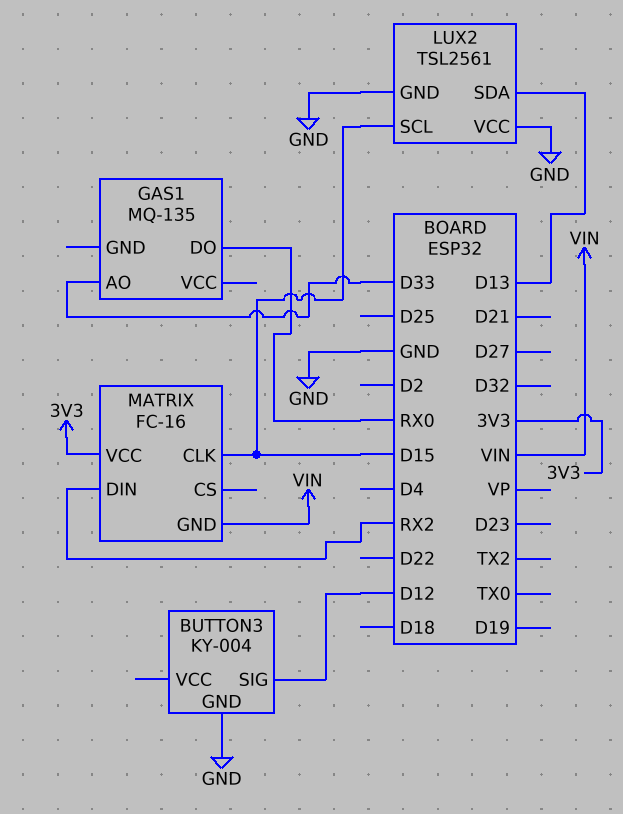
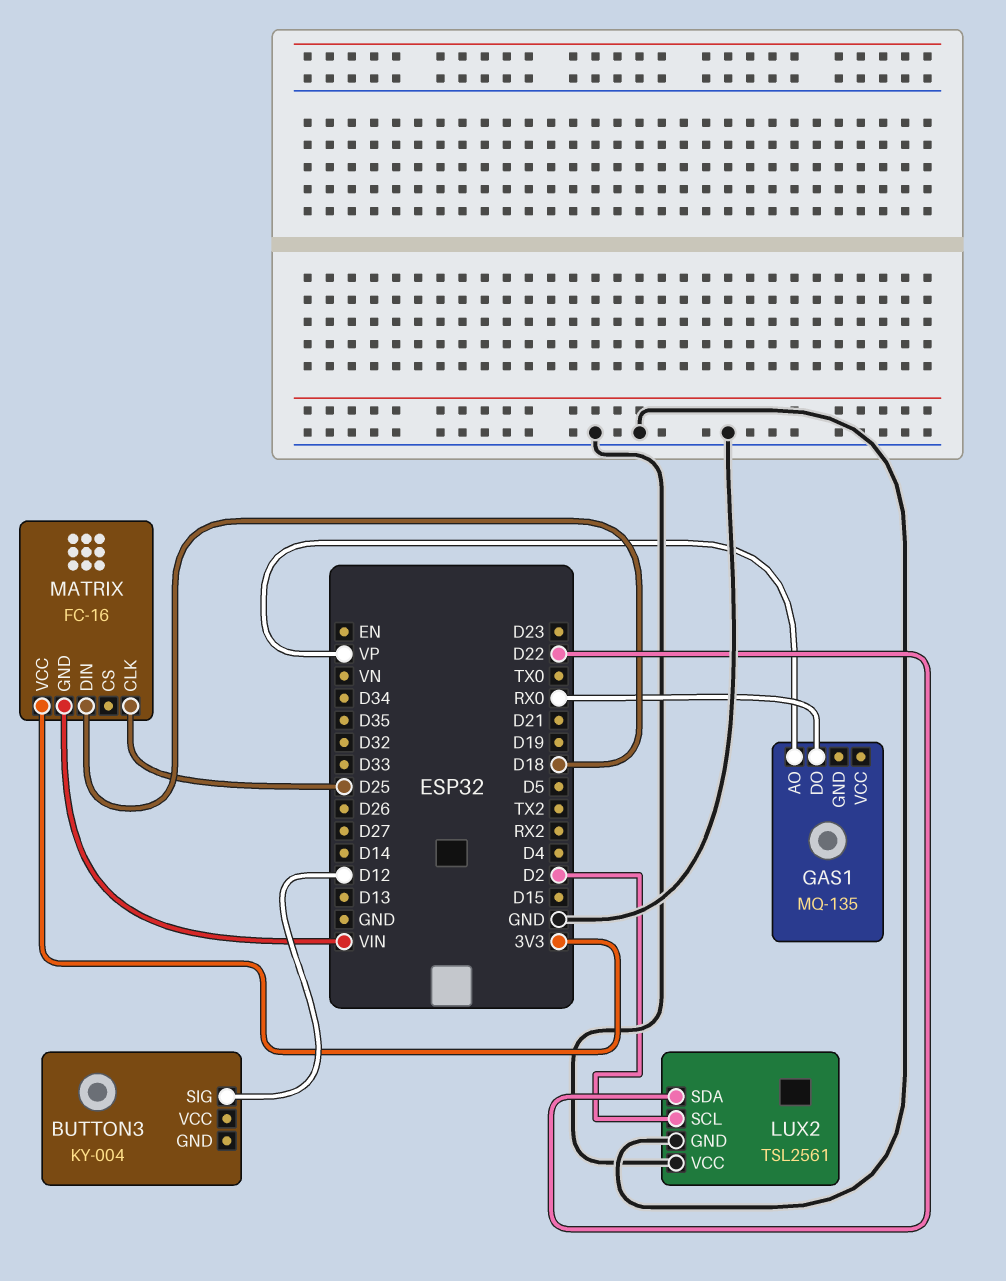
BUTTON3 pin GND: GND -> none
GAS1 pin AO: D33 -> VP
LUX2 pin SCL: D15 -> D2
LUX2 pin SDA: D13 -> D22
MATRIX pin CLK: D15 -> D25
MATRIX pin DIN: RX2 -> D18

